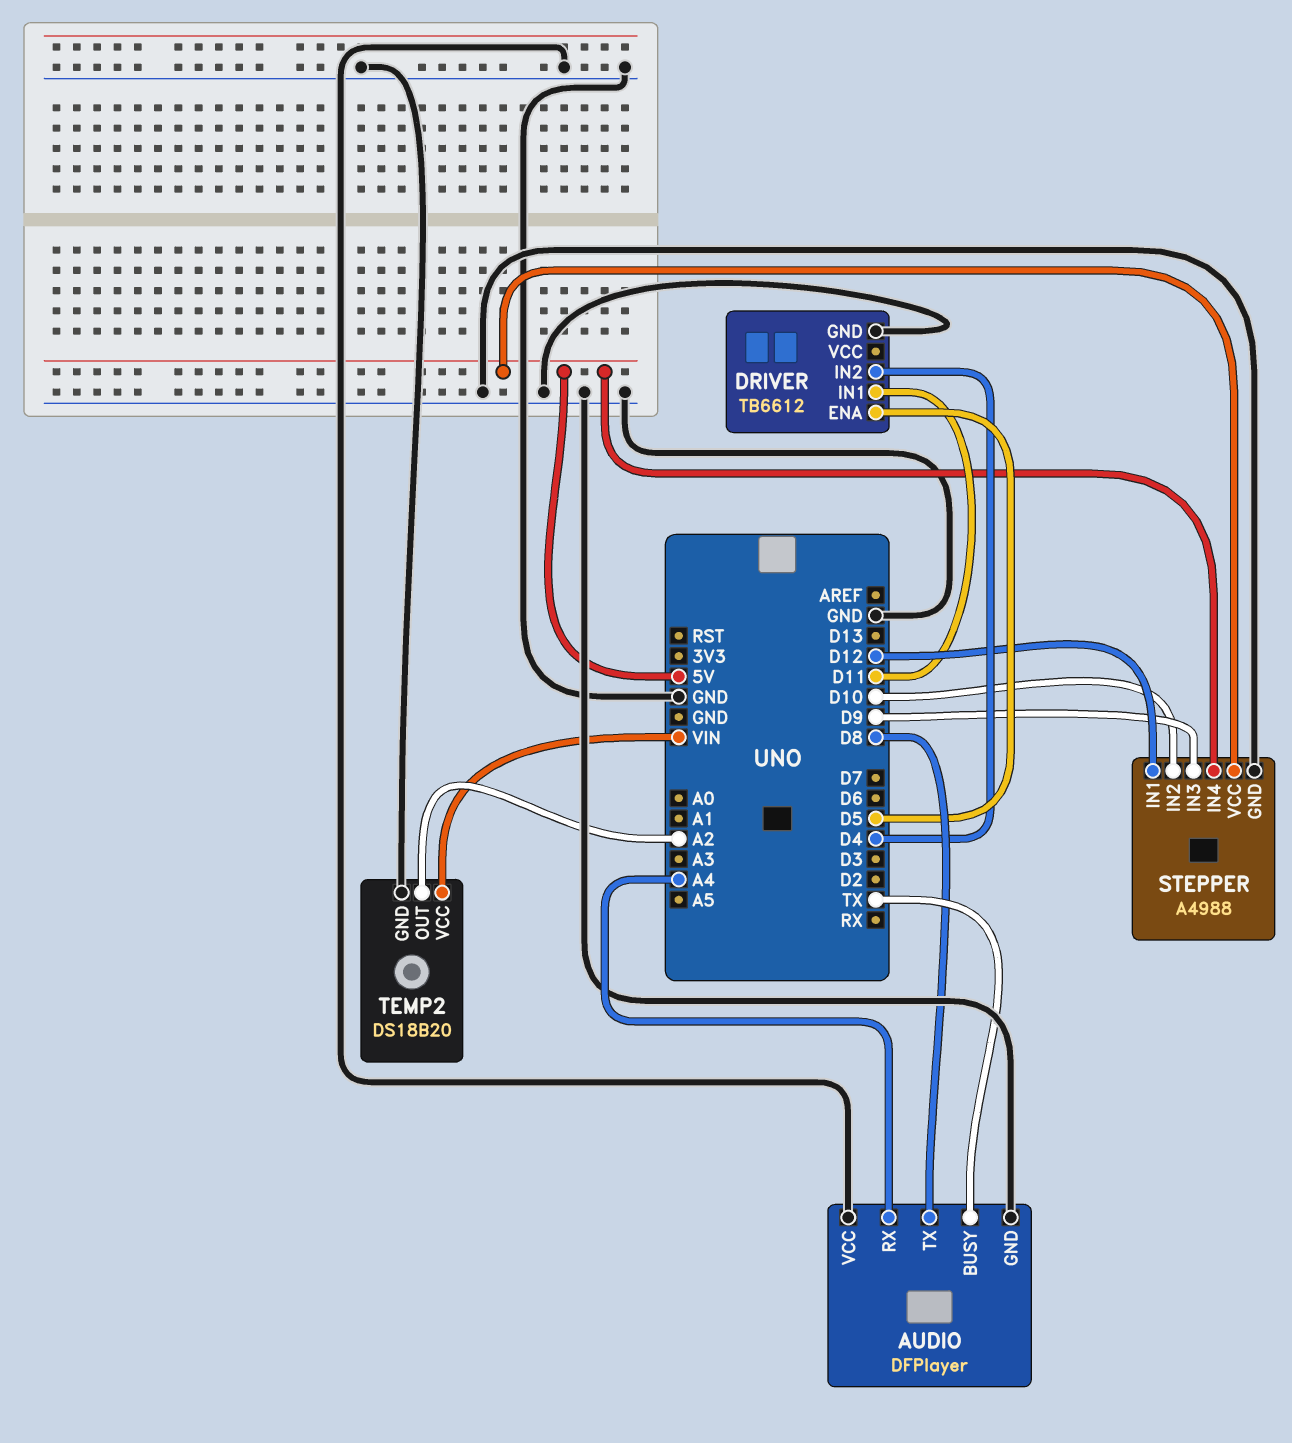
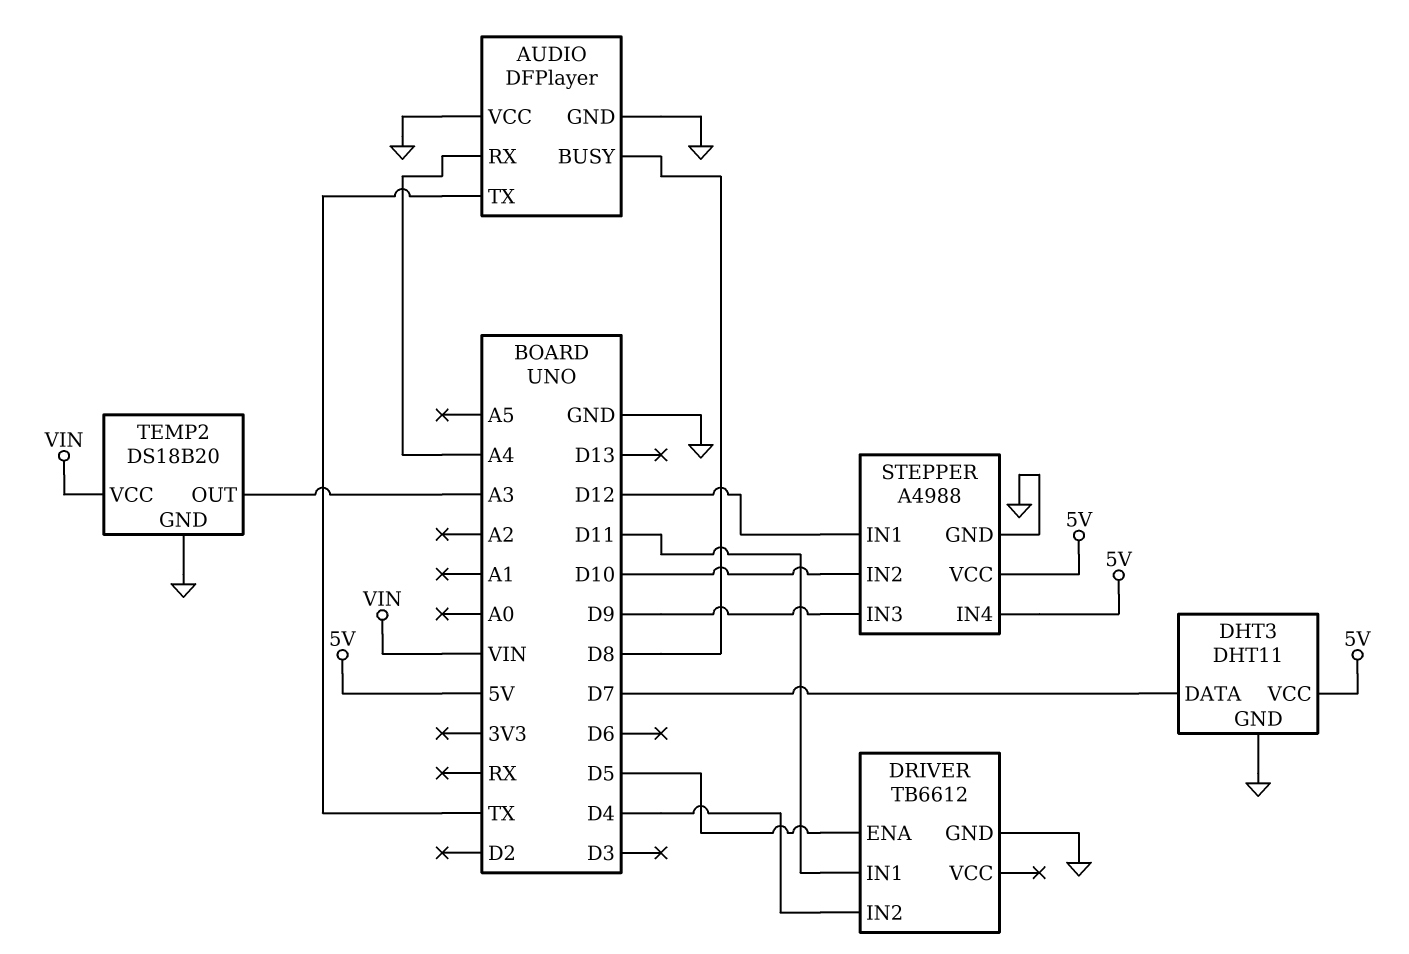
AUDIO pin BUSY: TX -> D8
AUDIO pin TX: D8 -> TX
DHT3: none -> DHT11
DHT3 pin DATA: none -> D7
DHT3 pin GND: none -> GND
DHT3 pin VCC: none -> 5V
TEMP2 pin OUT: A2 -> A3

